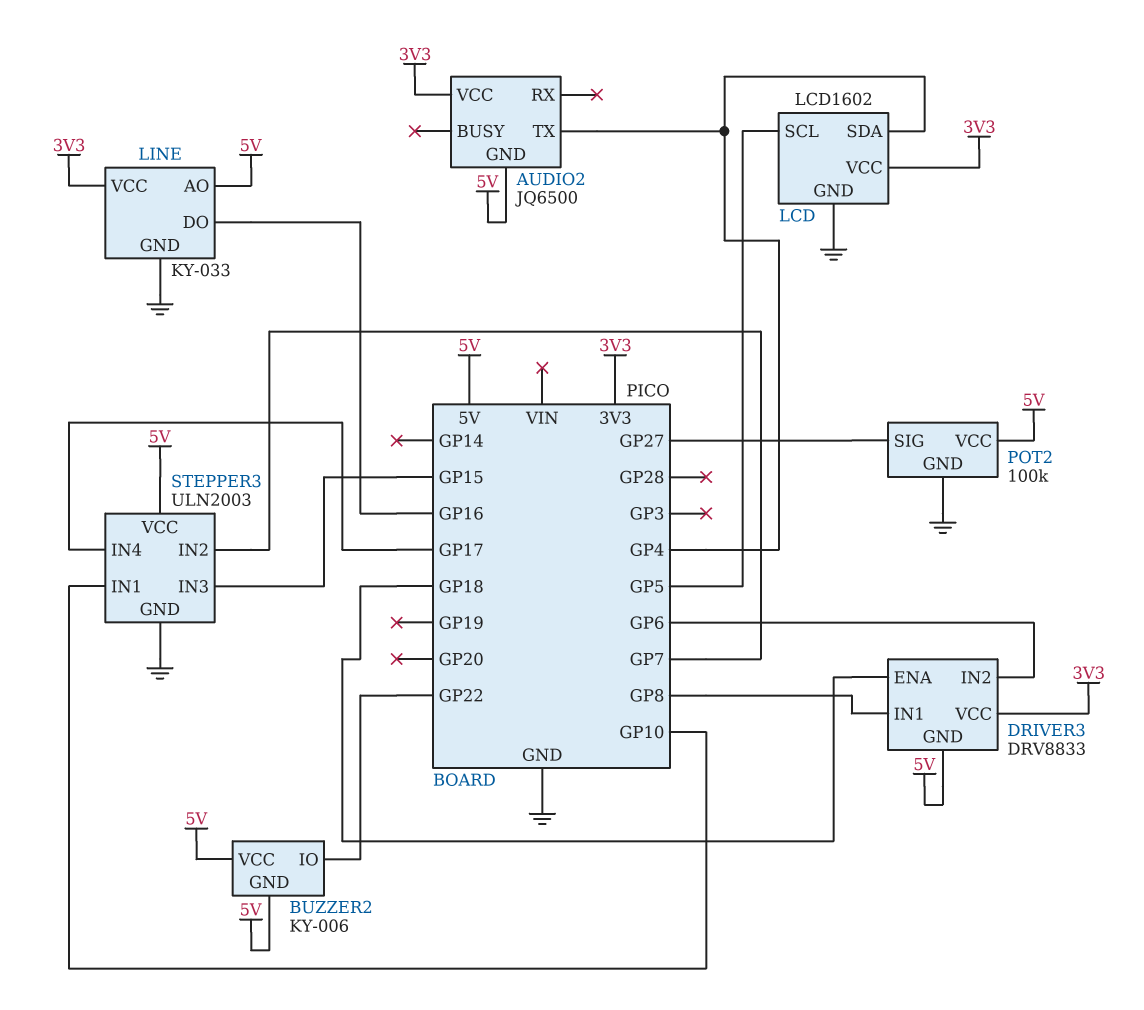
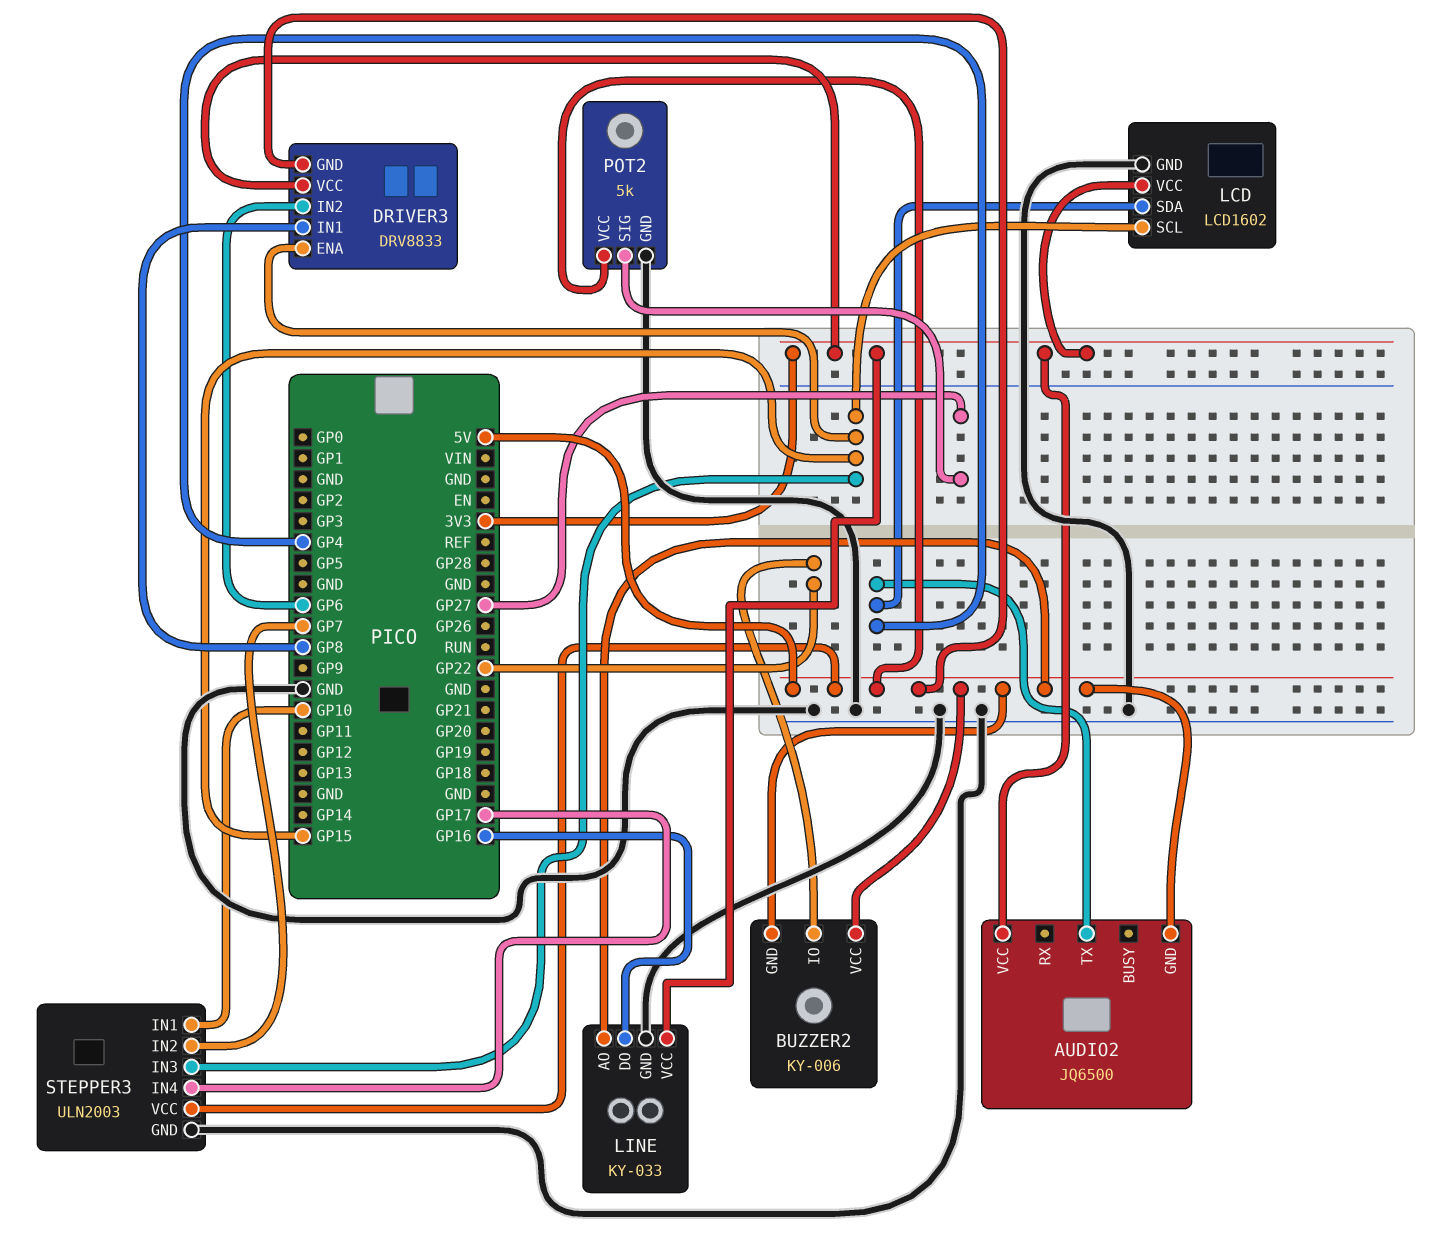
DRIVER3 pin ENA: GP18 -> GP15
LCD pin SCL: GP5 -> GP15
POT2: 100k -> 5k

